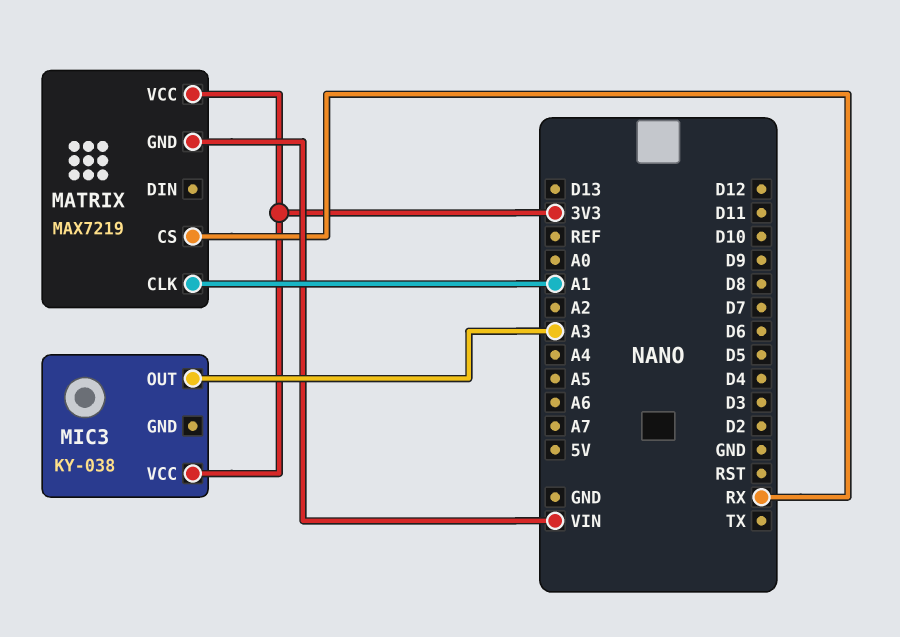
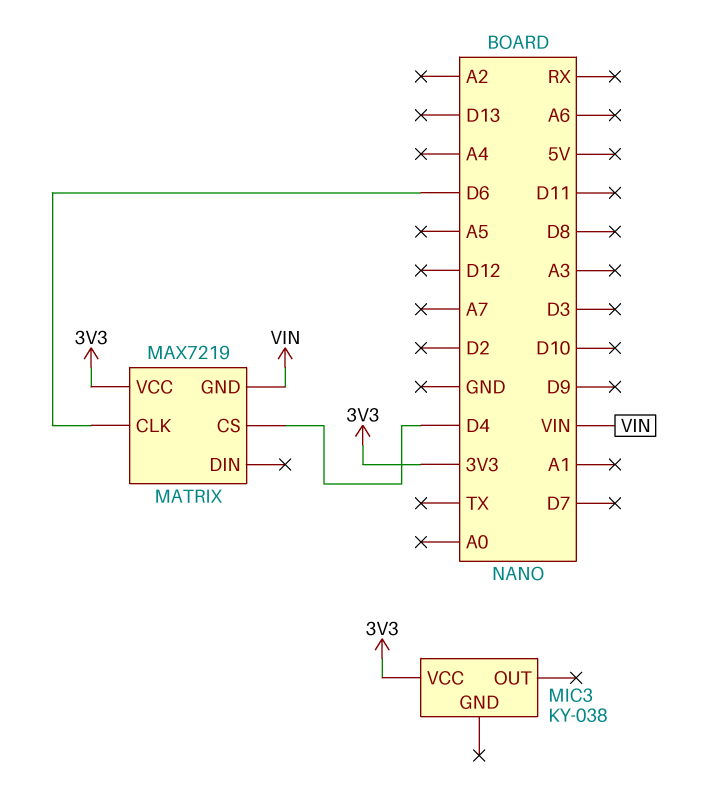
MATRIX pin CLK: A1 -> D6
MATRIX pin CS: RX -> D4
MIC3 pin OUT: A3 -> none

